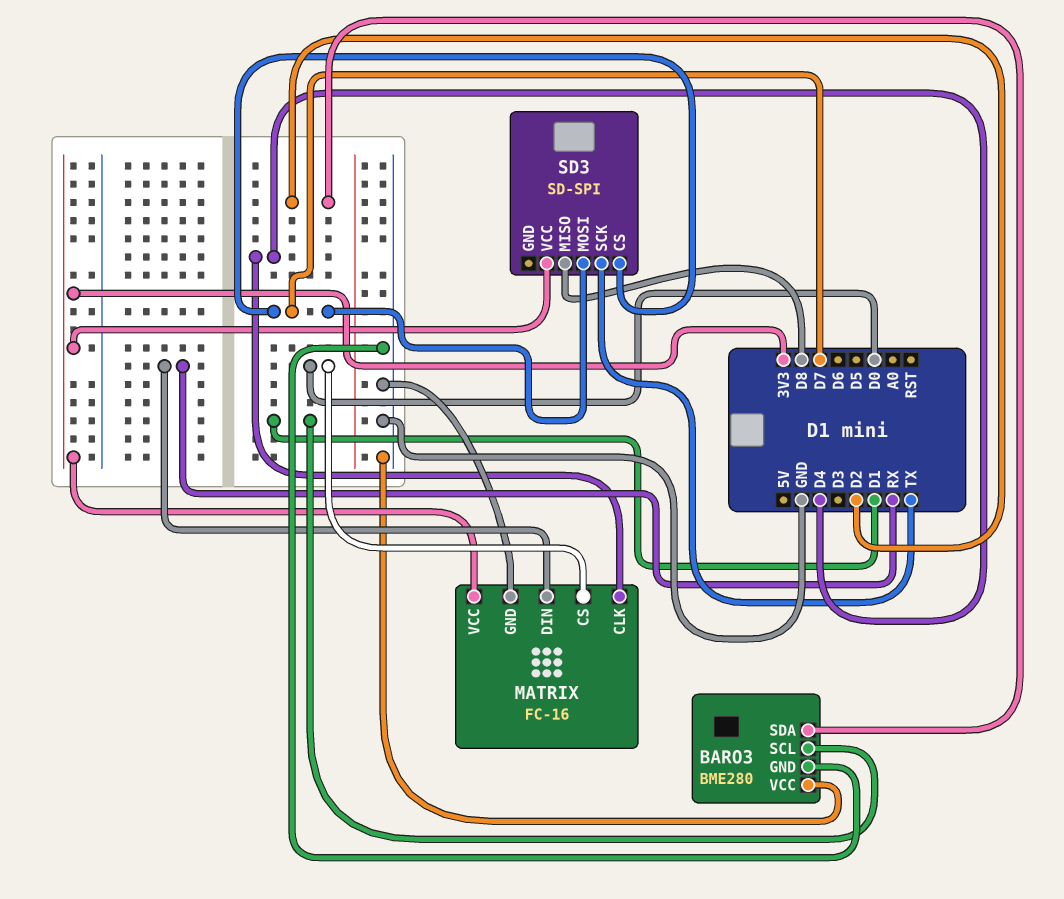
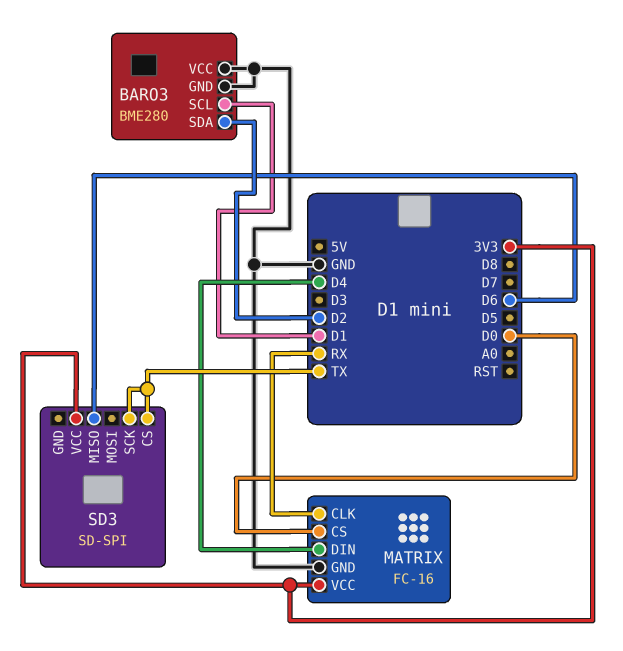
MATRIX pin CLK: D4 -> RX
MATRIX pin DIN: RX -> D4
SD3 pin CS: D7 -> TX
SD3 pin MISO: D8 -> D6
SD3 pin MOSI: D7 -> none

